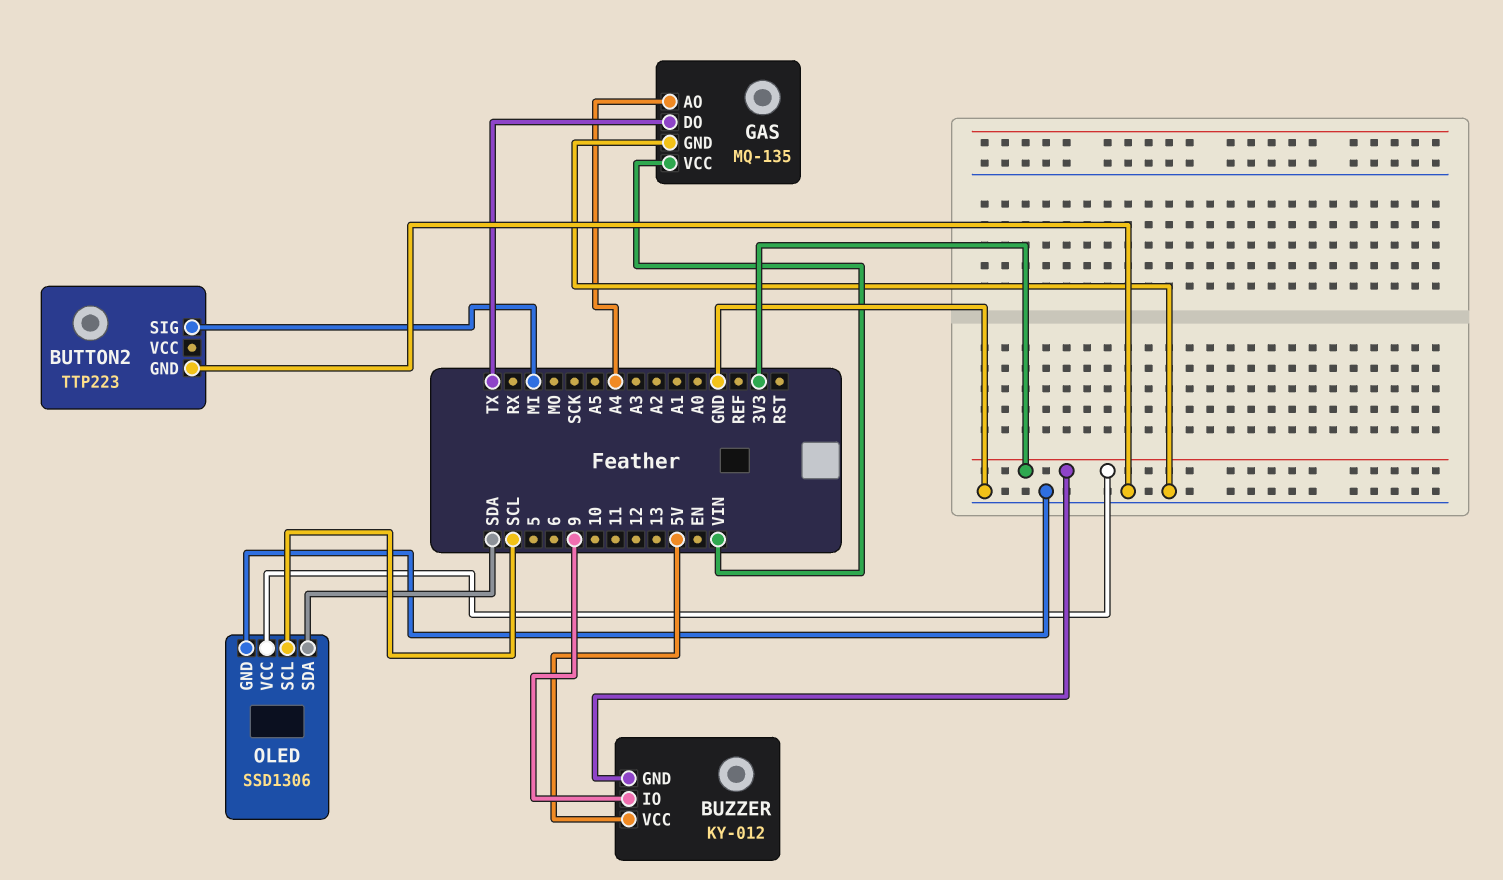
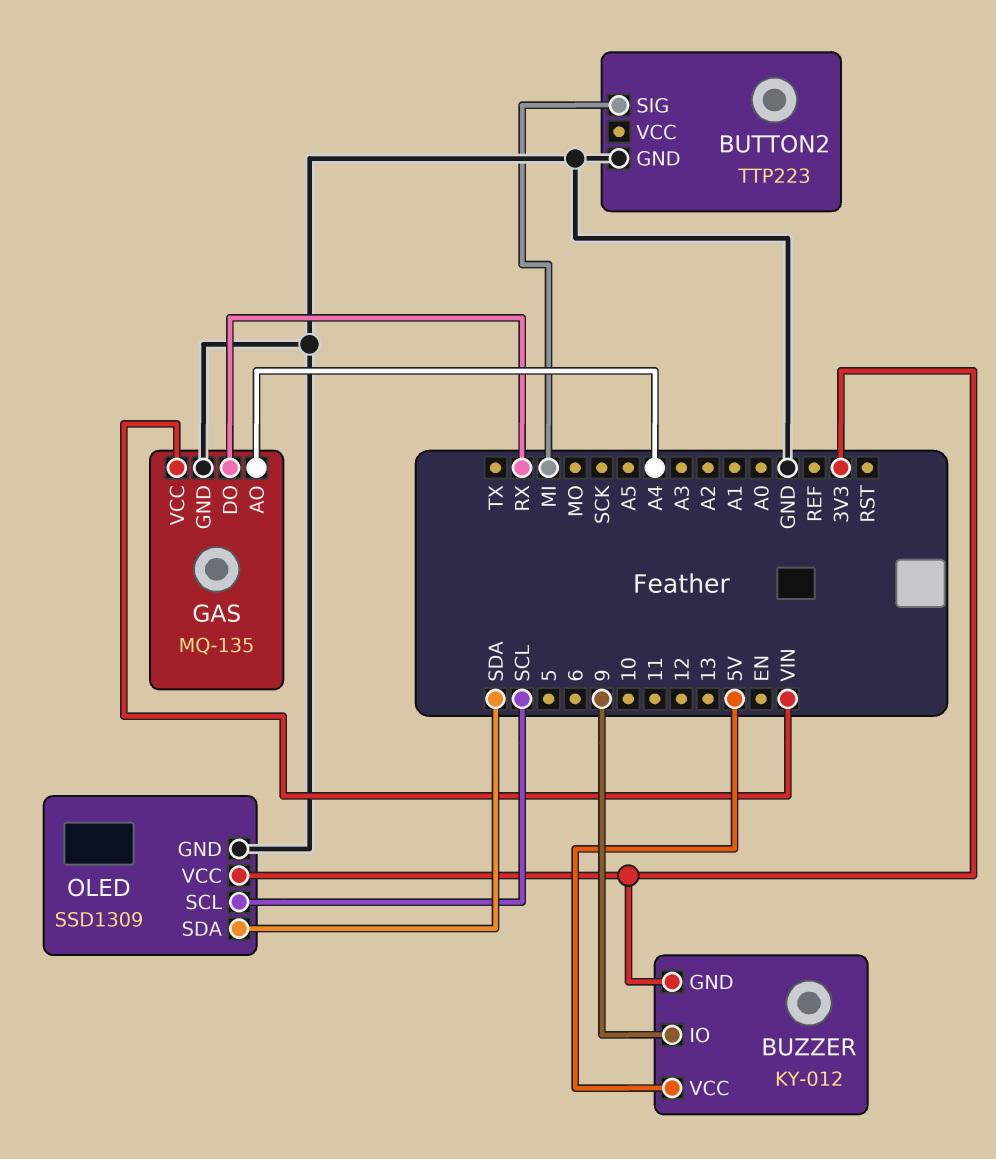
GAS pin DO: TX -> RX
OLED: SSD1306 -> SSD1309

